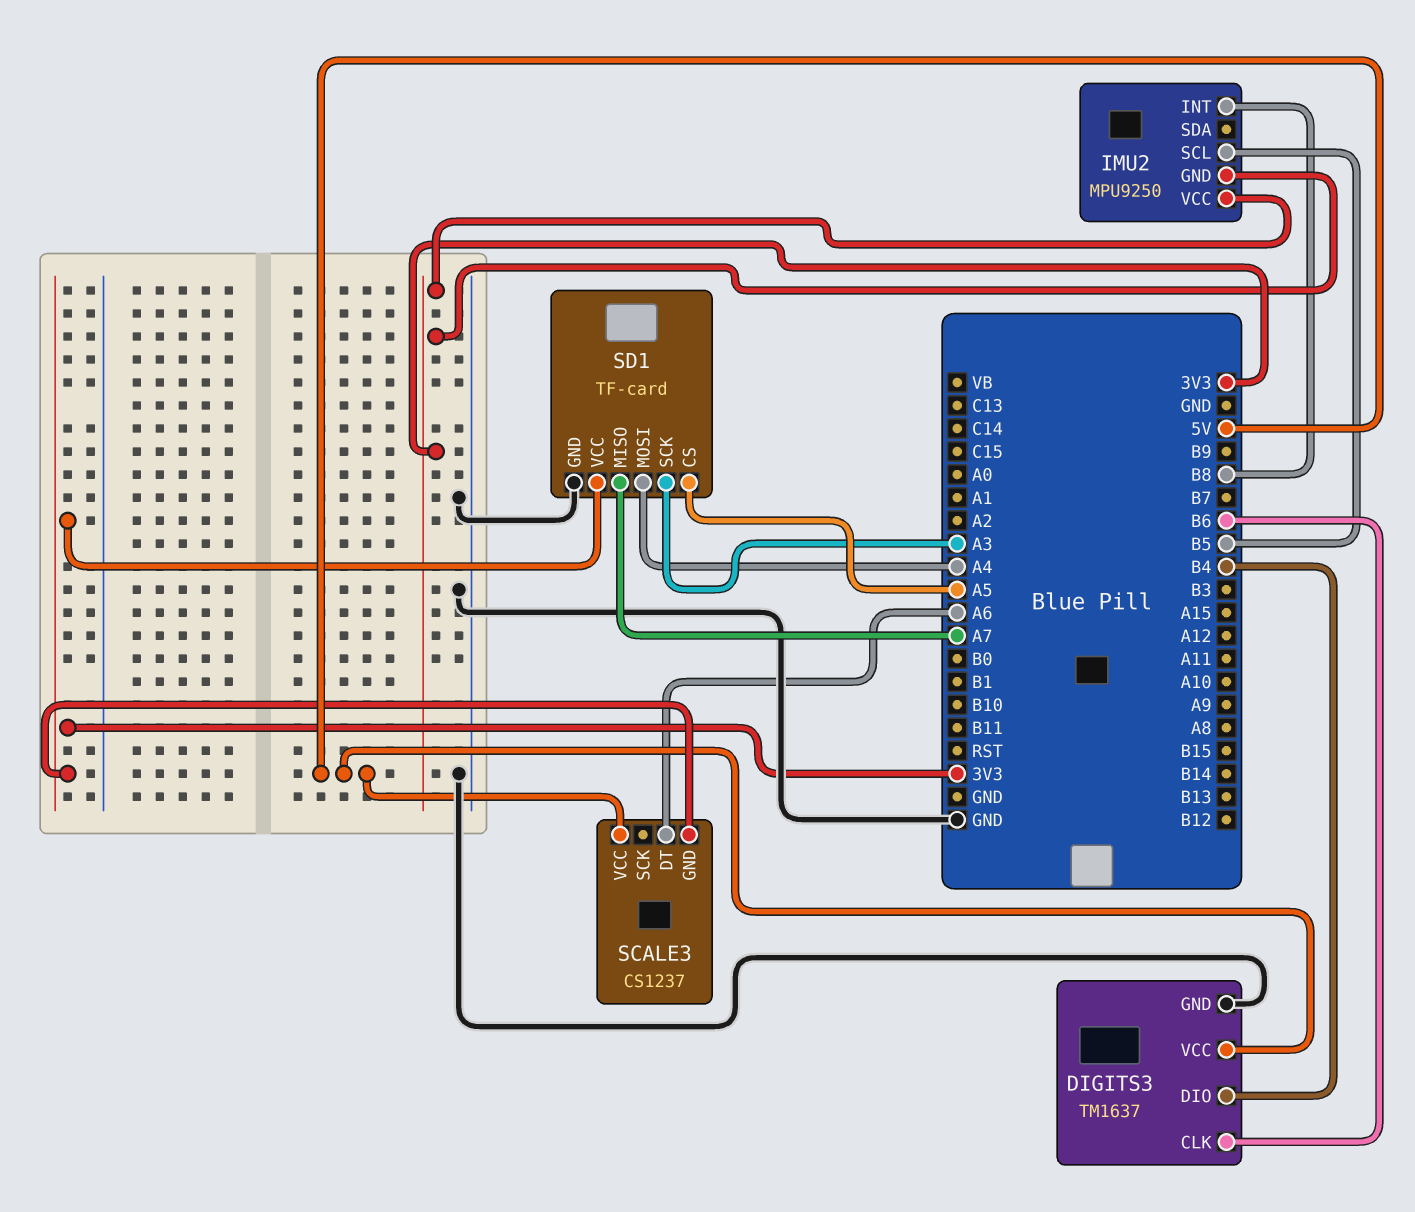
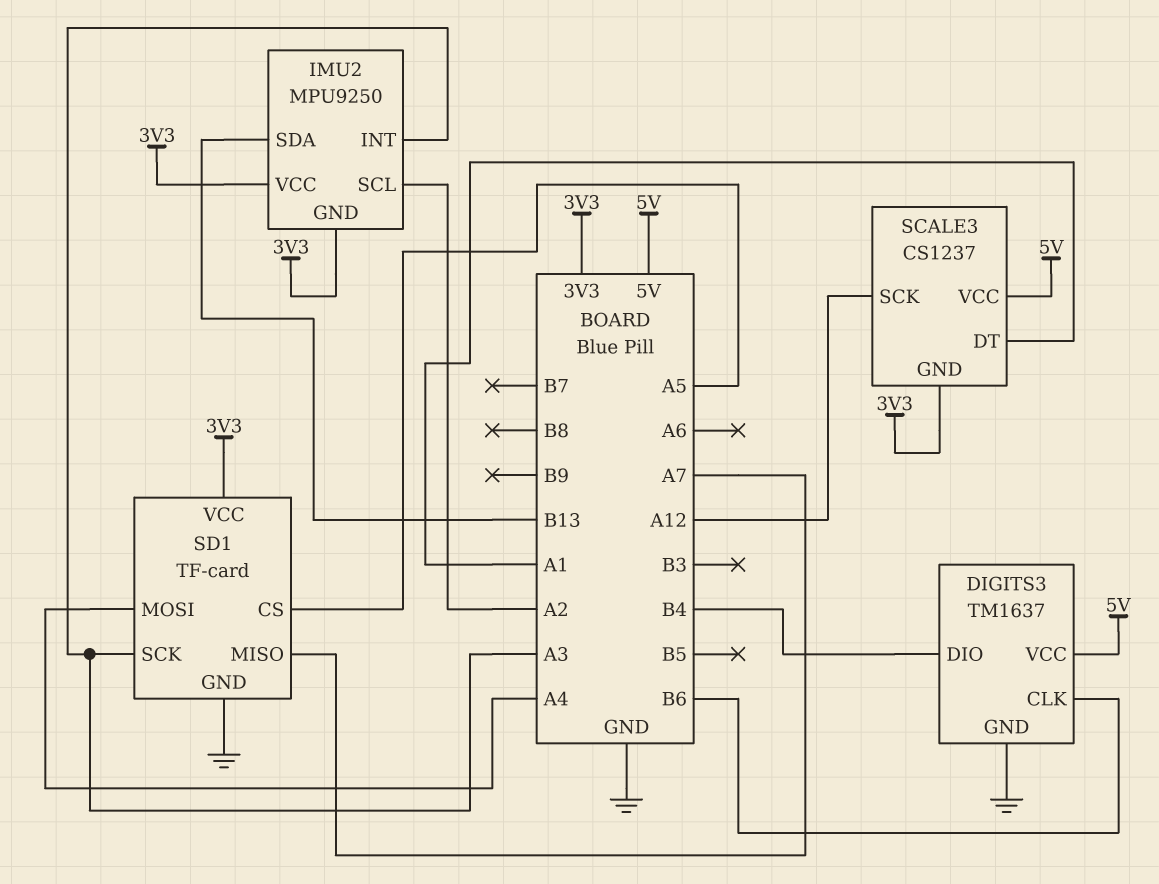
IMU2 pin INT: B8 -> A3
IMU2 pin SCL: B5 -> A2
IMU2 pin SDA: none -> B13
SCALE3 pin DT: A6 -> A1
SCALE3 pin SCK: none -> A12

